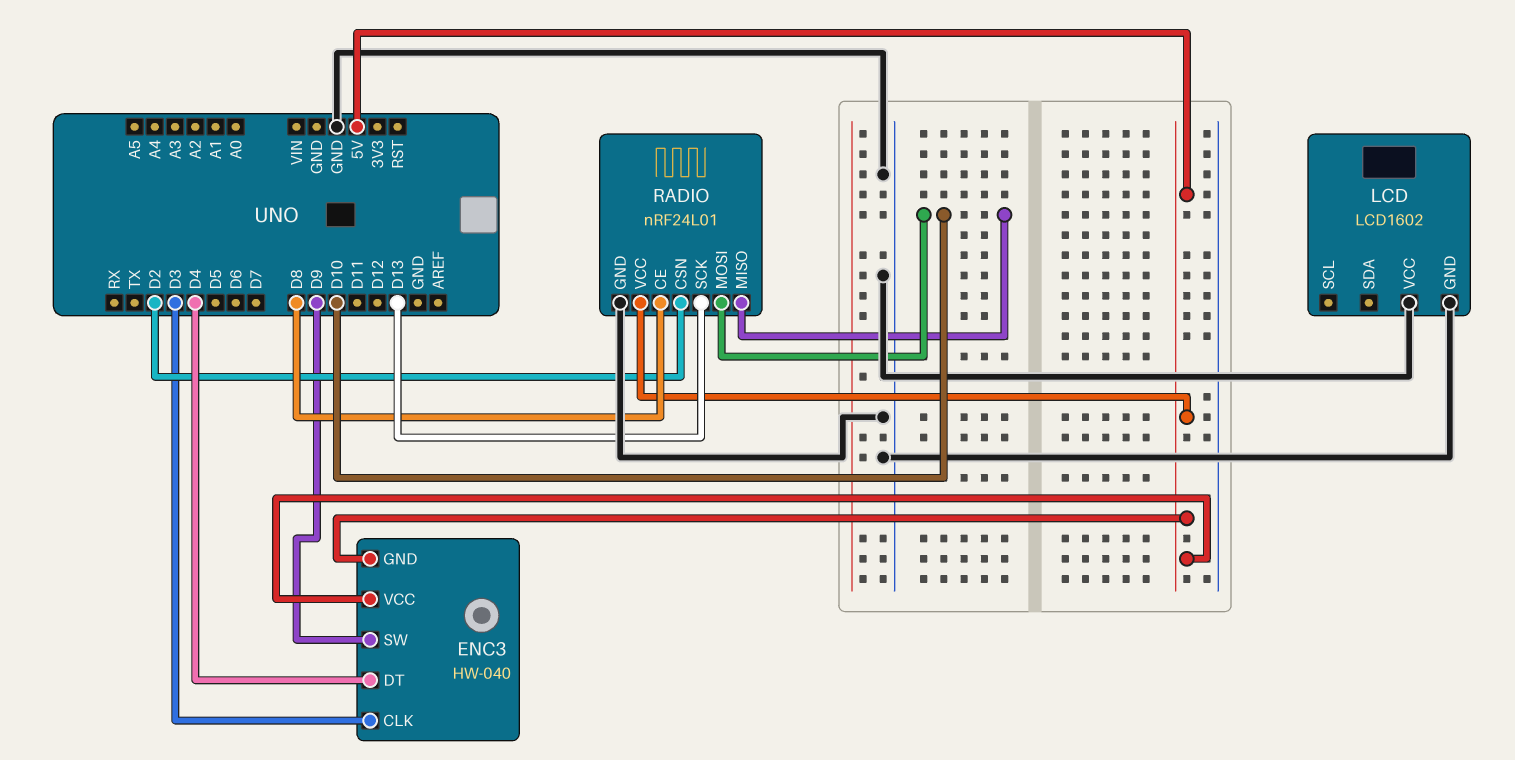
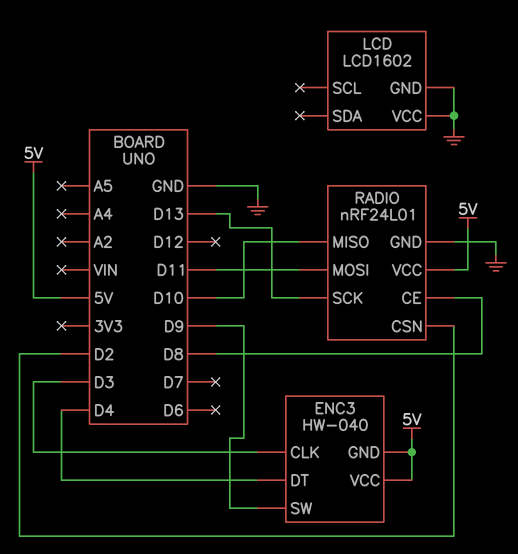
RADIO pin MOSI: D10 -> D11

